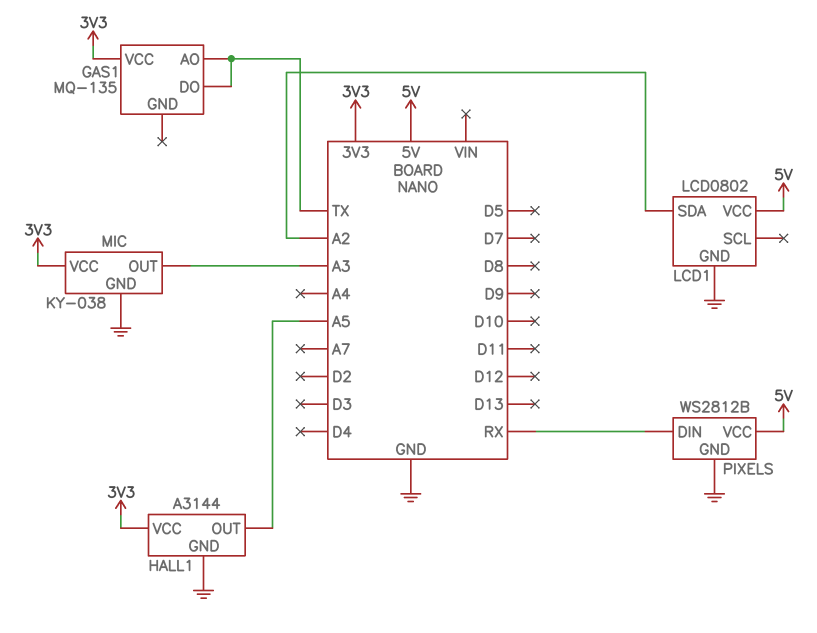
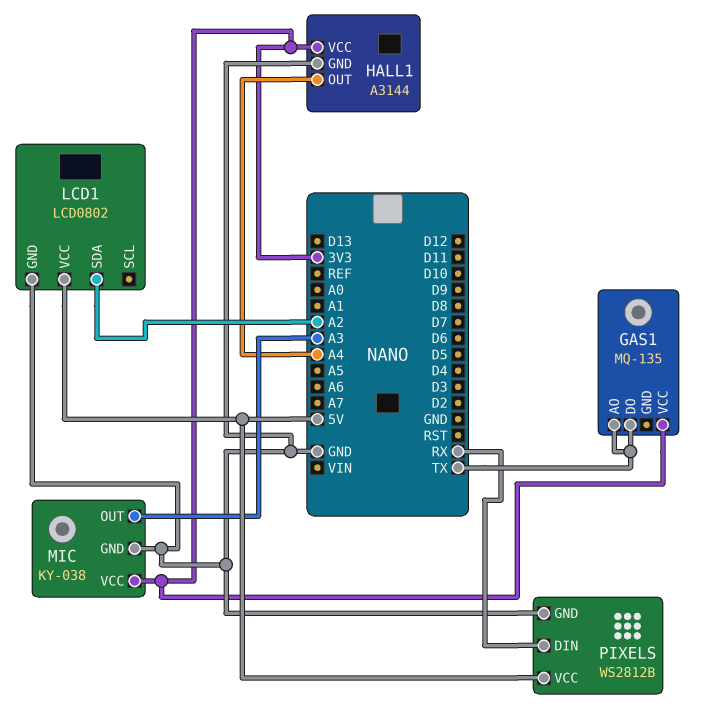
HALL1 pin OUT: A5 -> A4

